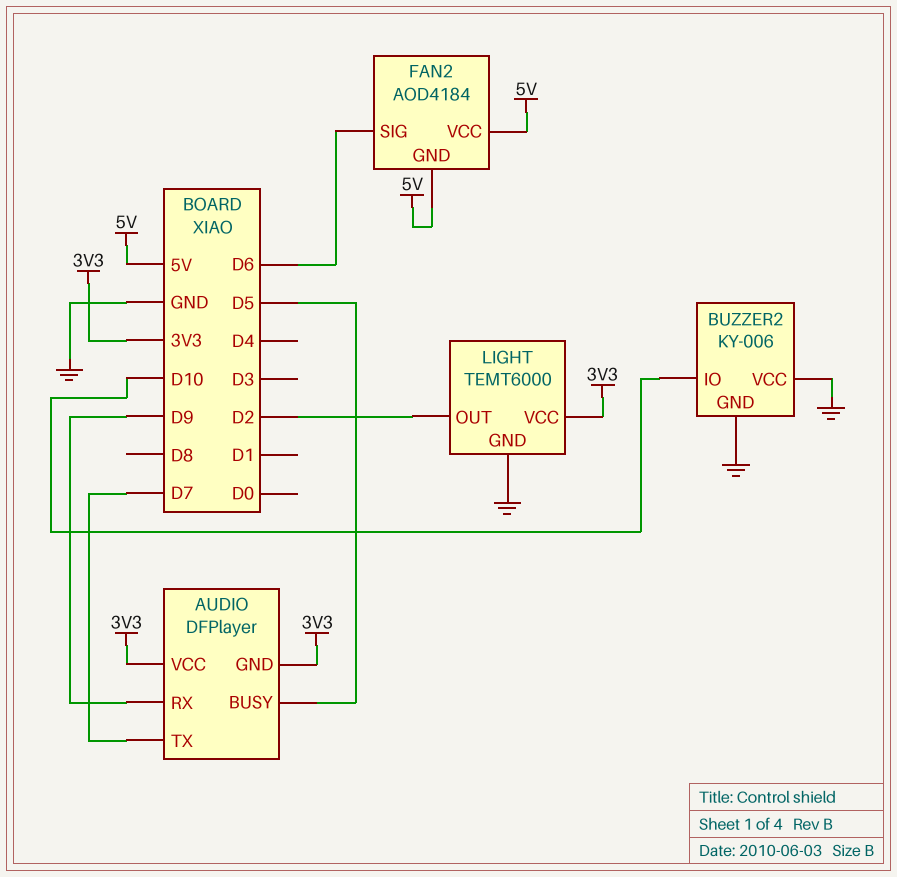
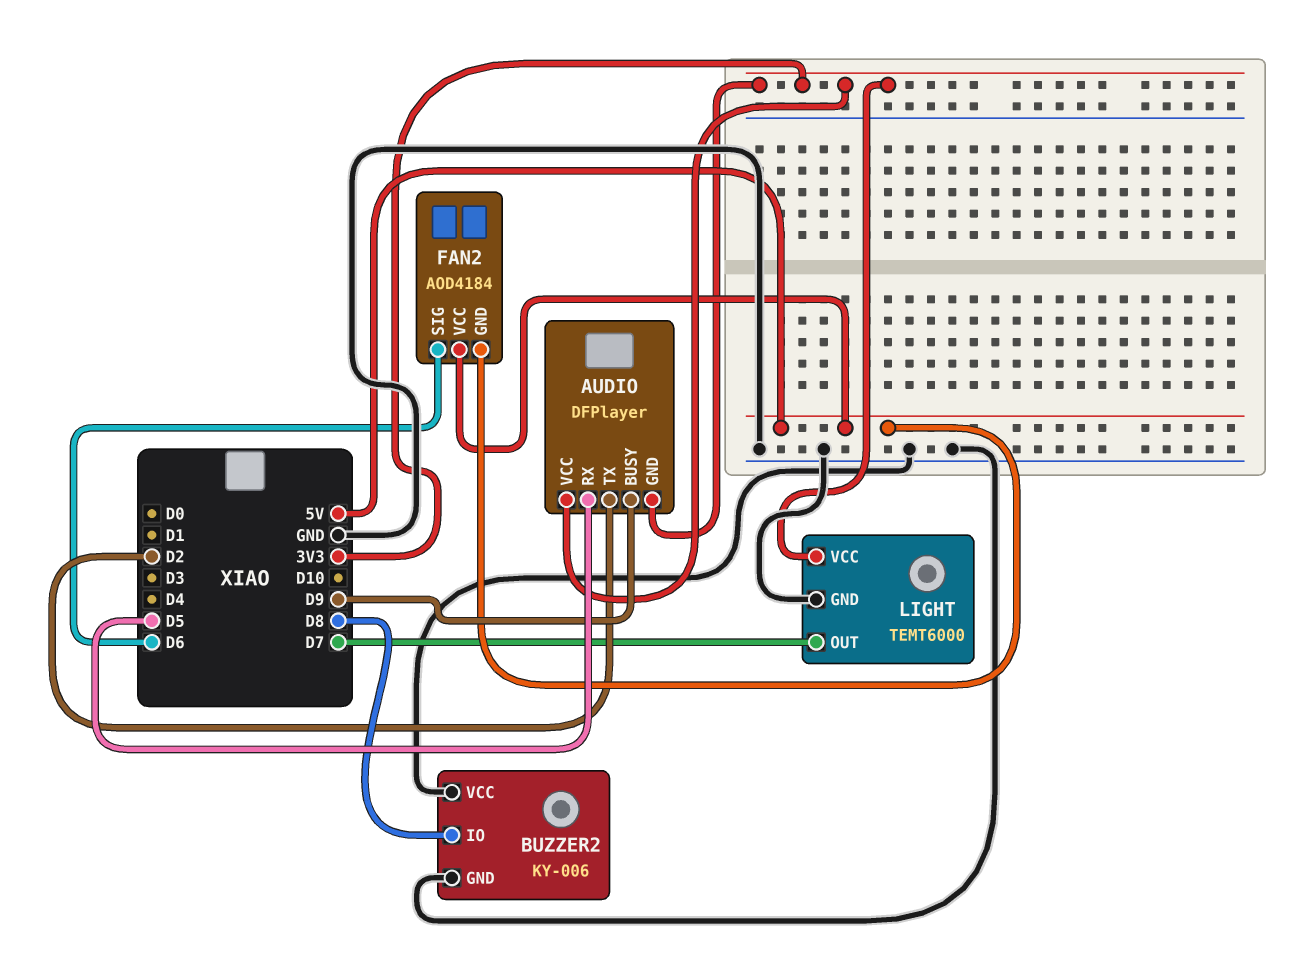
AUDIO pin BUSY: D5 -> D9
AUDIO pin RX: D9 -> D5
AUDIO pin TX: D7 -> D2
BUZZER2 pin IO: D10 -> D8
LIGHT pin OUT: D2 -> D7

